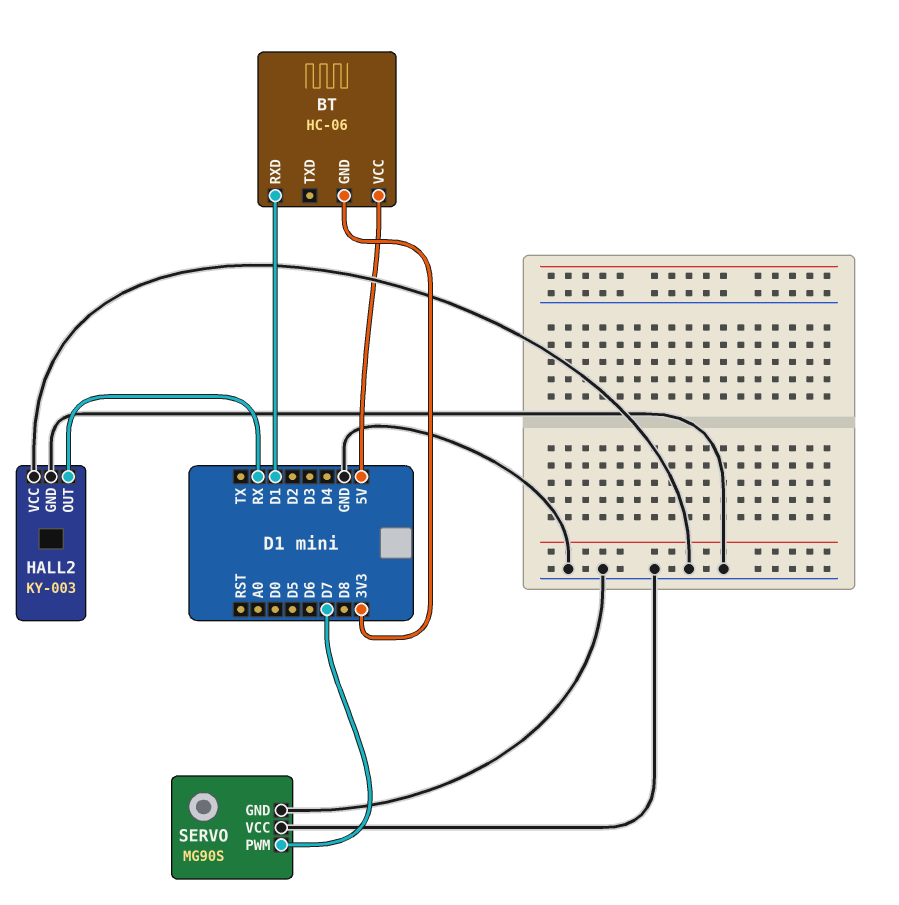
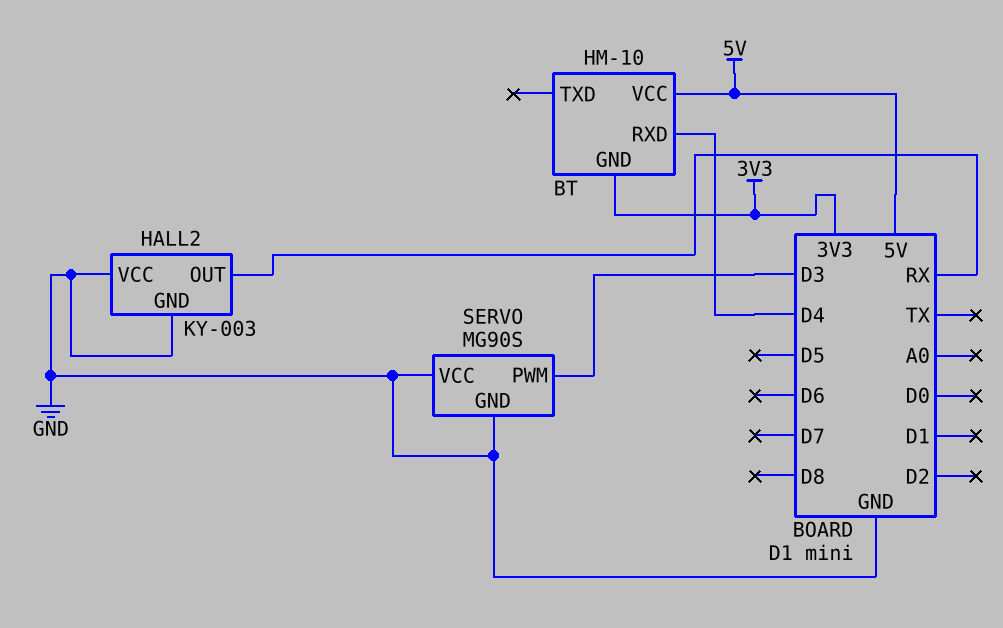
BT: HC-06 -> HM-10
BT pin RXD: D1 -> D4
SERVO pin PWM: D7 -> D3

